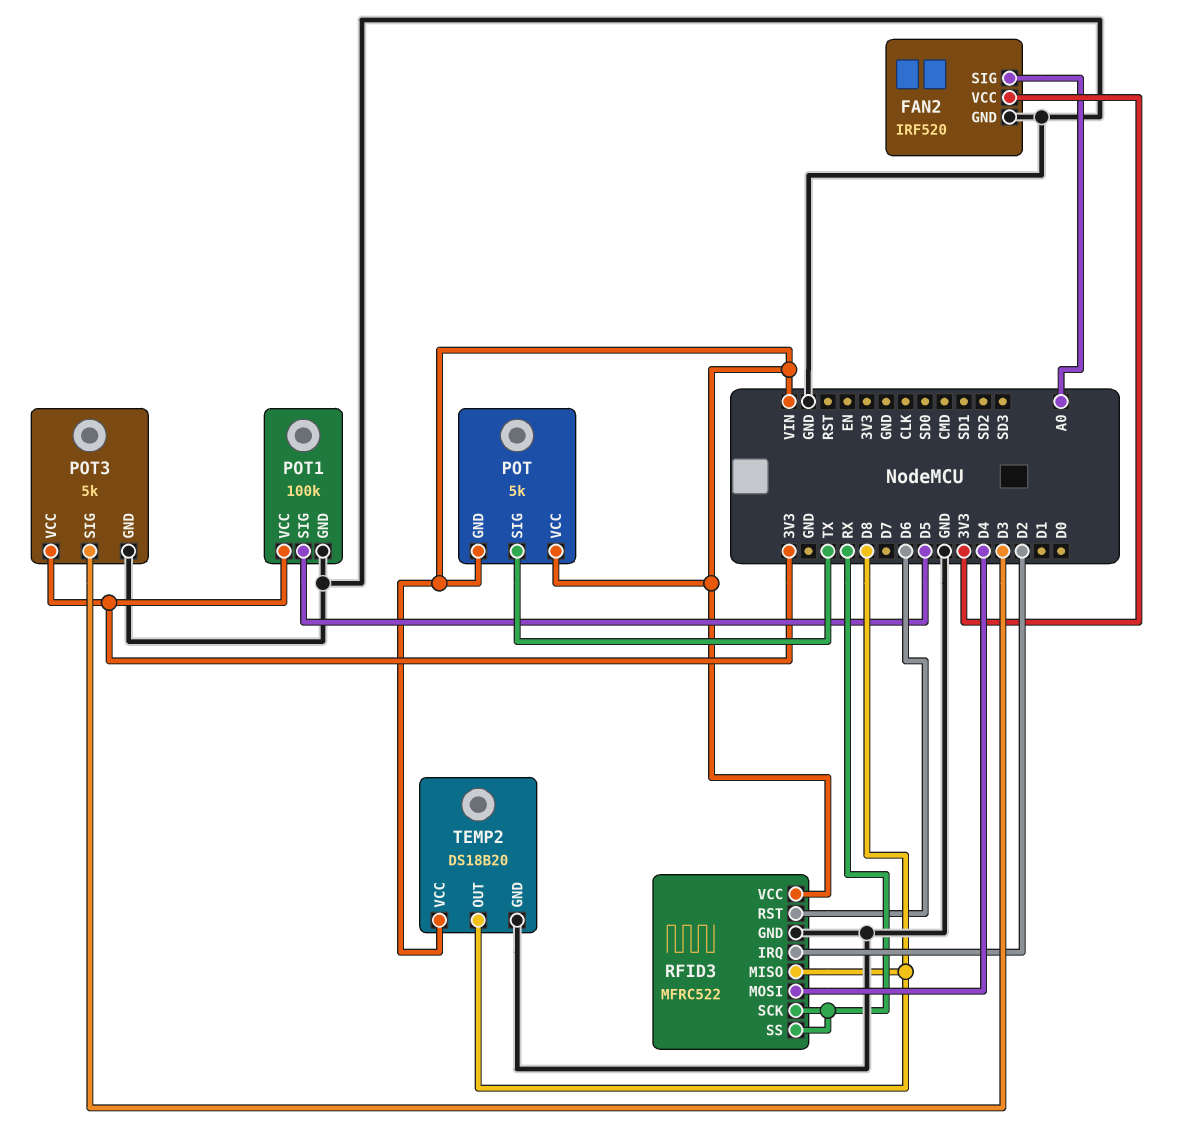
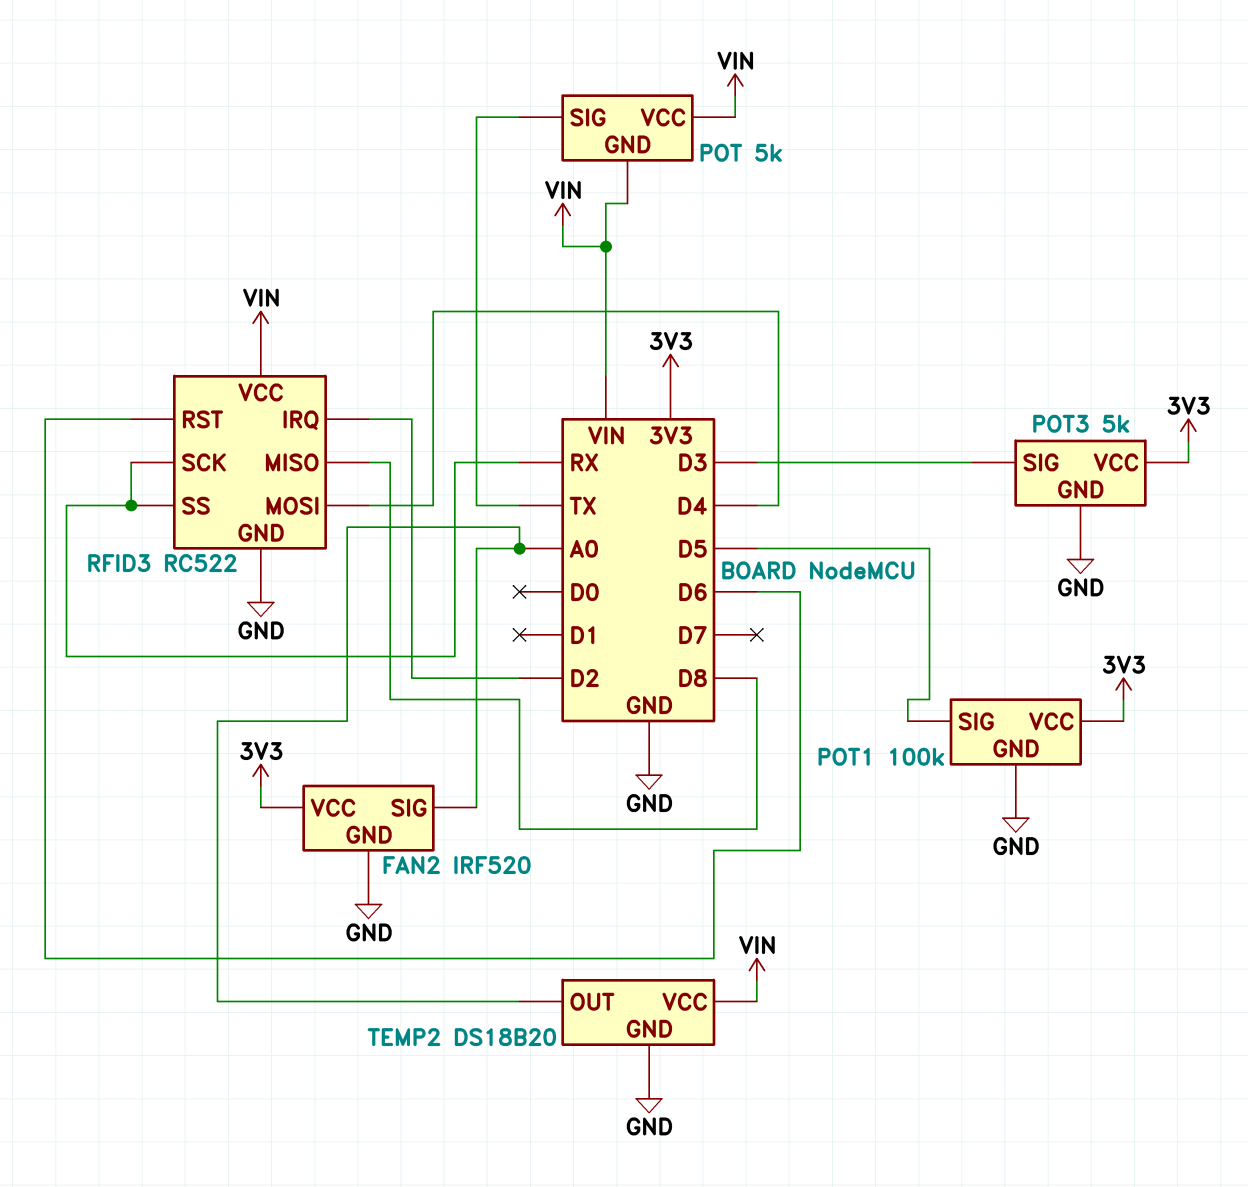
RFID3: MFRC522 -> RC522
TEMP2 pin OUT: D8 -> A0

